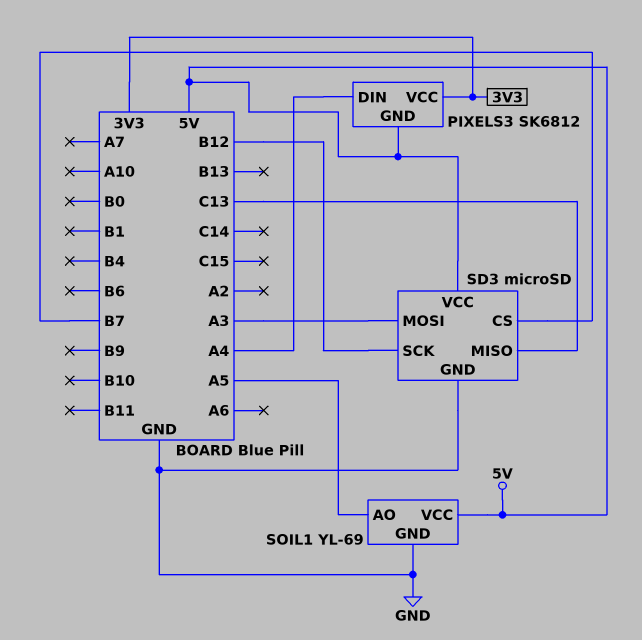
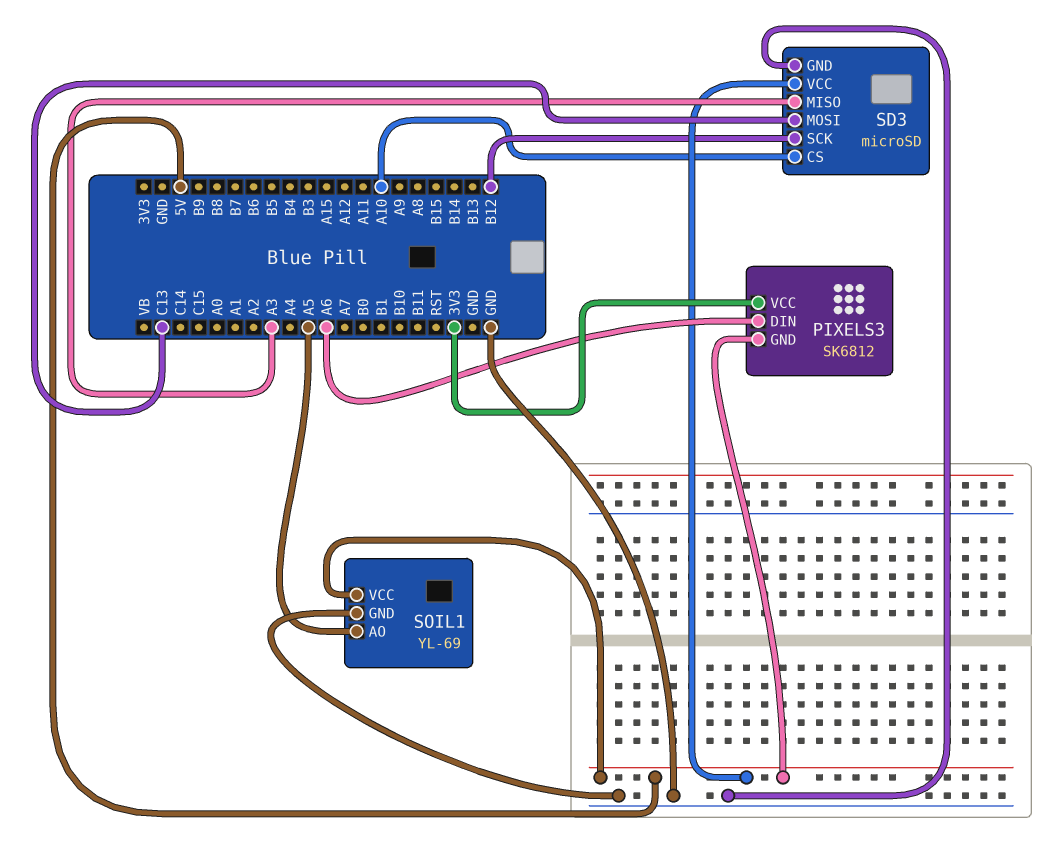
PIXELS3 pin DIN: A4 -> A6
SD3 pin CS: B7 -> A10
SD3 pin MISO: C13 -> A3
SD3 pin MOSI: A3 -> C13

